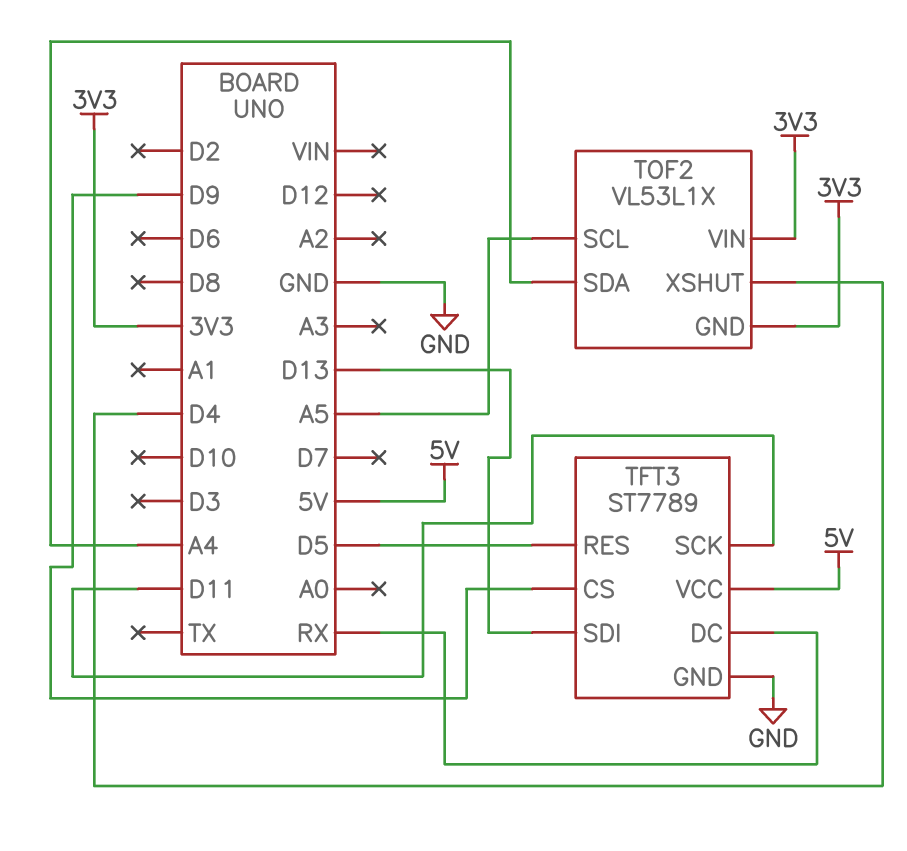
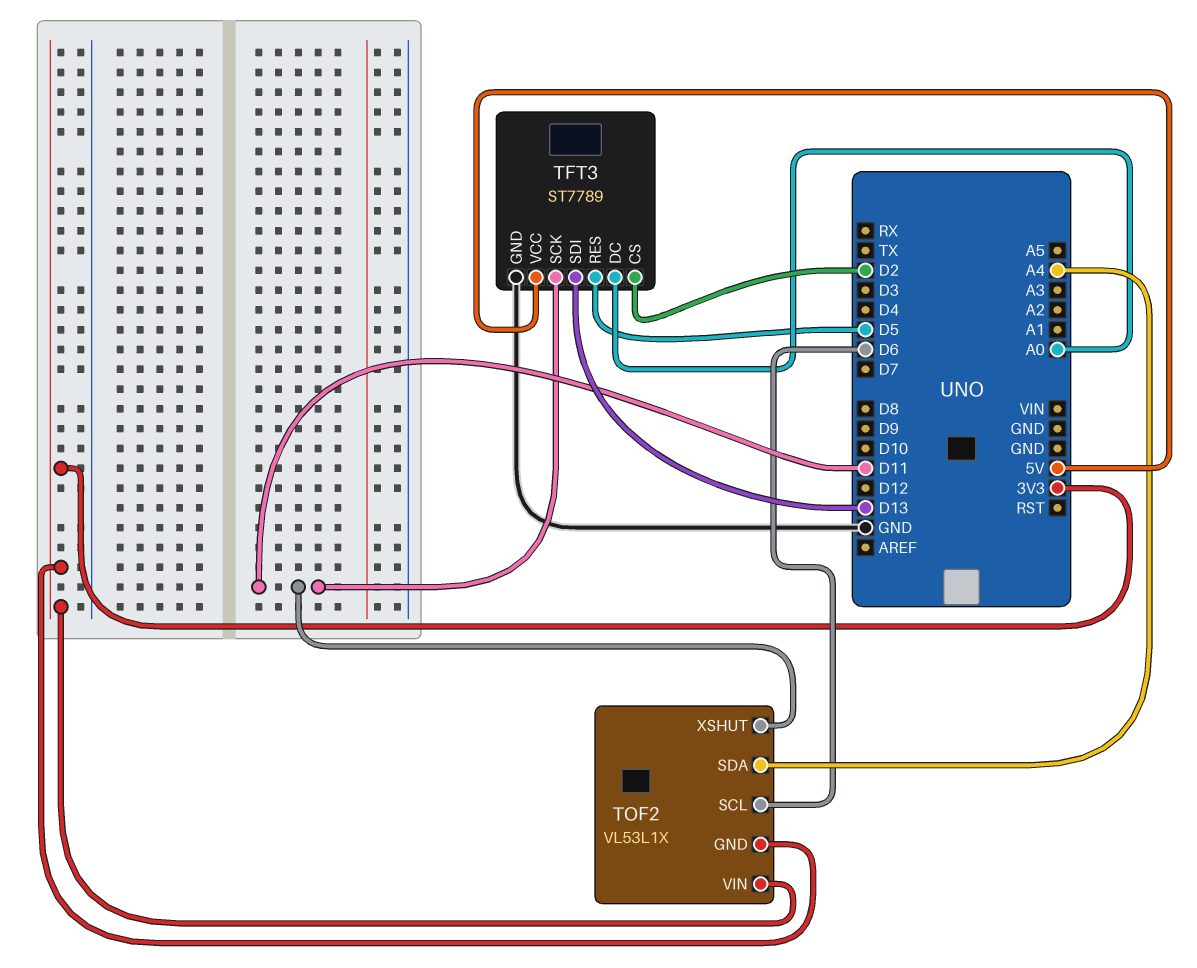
TFT3 pin CS: D9 -> D2
TFT3 pin DC: RX -> A0
TOF2 pin SCL: A5 -> D6
TOF2 pin XSHUT: D4 -> D11

